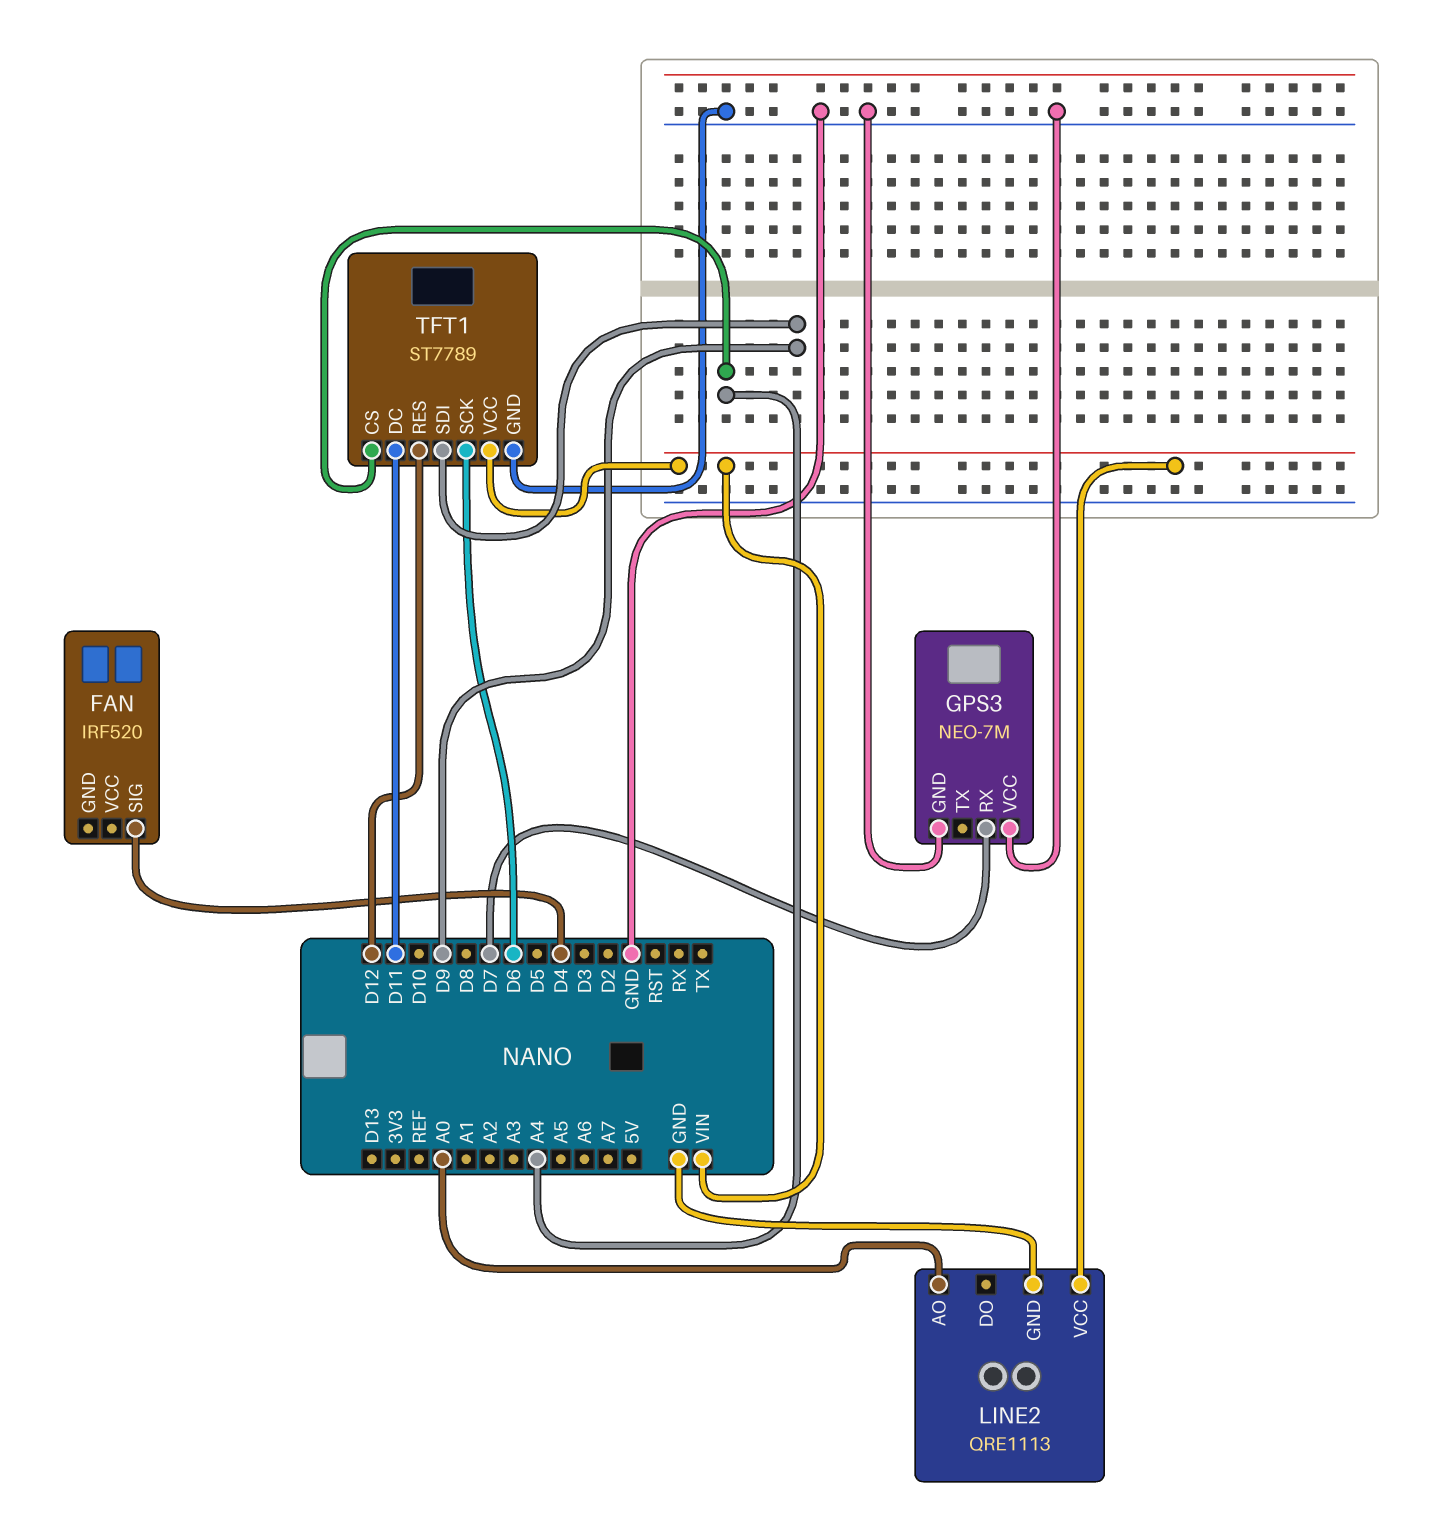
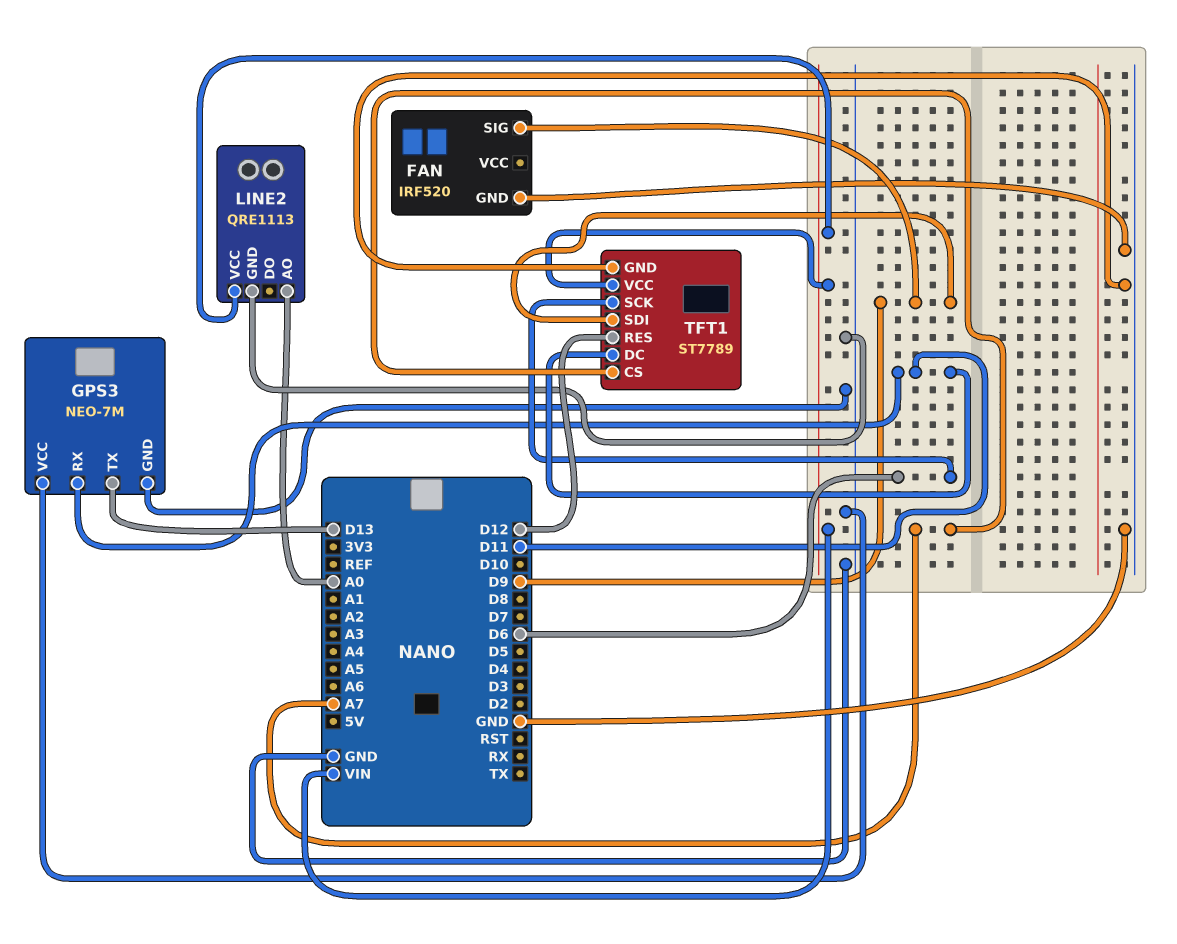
FAN pin GND: none -> GND
FAN pin SIG: D4 -> D9
GPS3 pin RX: D7 -> D11
GPS3 pin TX: none -> D13
TFT1 pin CS: A4 -> A7

